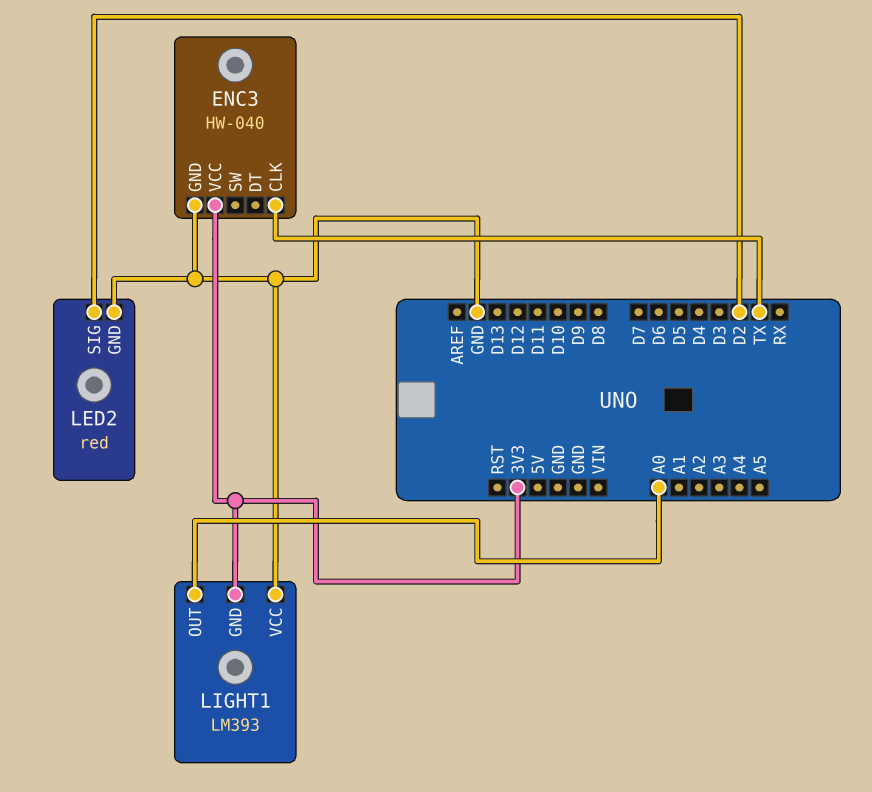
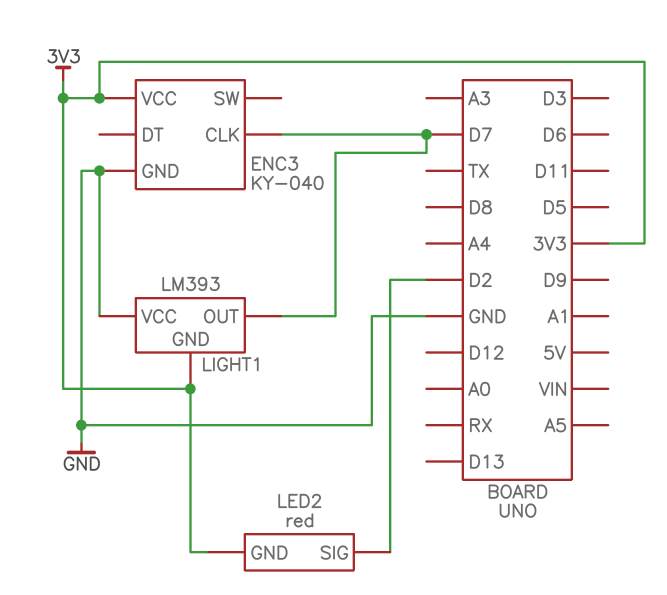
ENC3: HW-040 -> KY-040
ENC3 pin CLK: TX -> D7
LED2 pin GND: GND -> 3V3
LIGHT1 pin OUT: A0 -> D7

